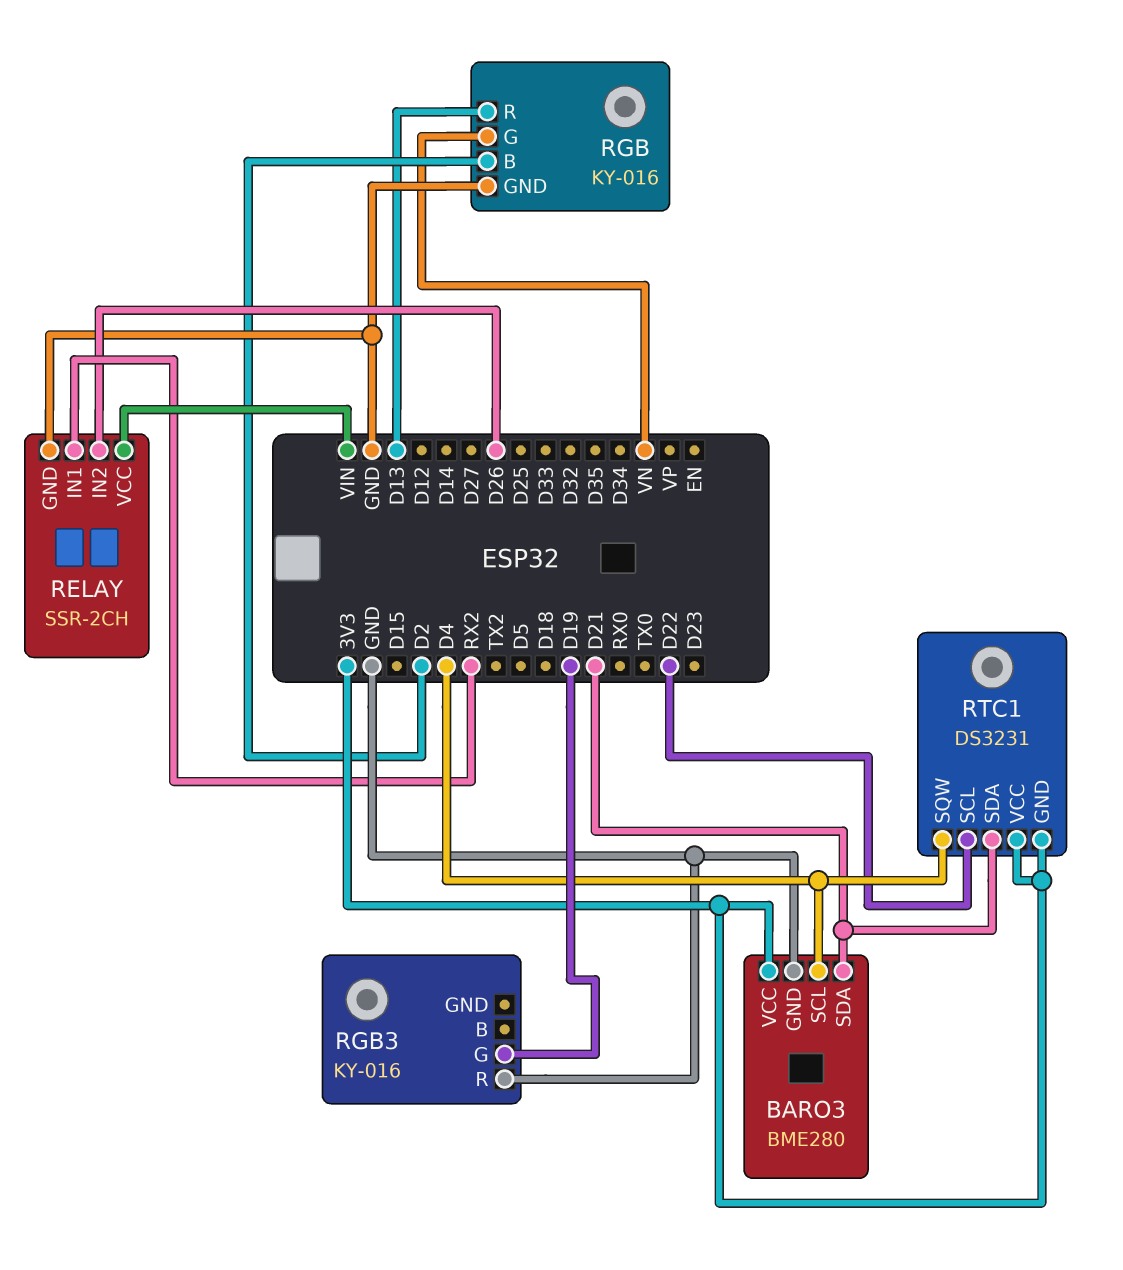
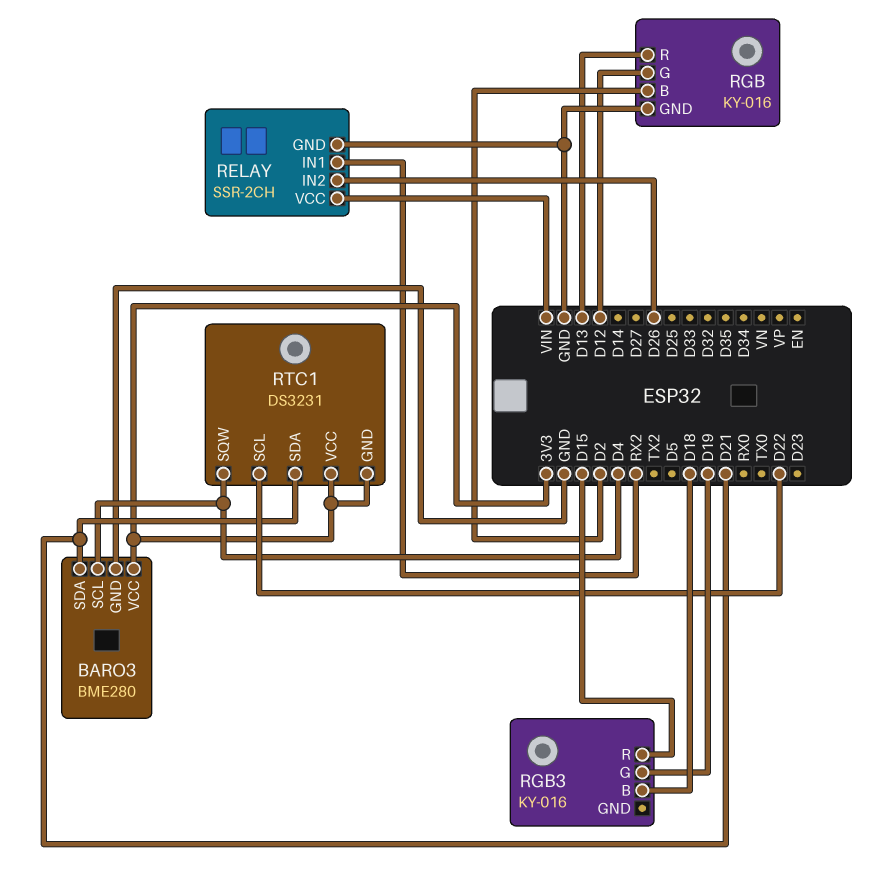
RGB pin G: VN -> D12
RGB3 pin B: none -> D18
RGB3 pin R: GND -> D15

